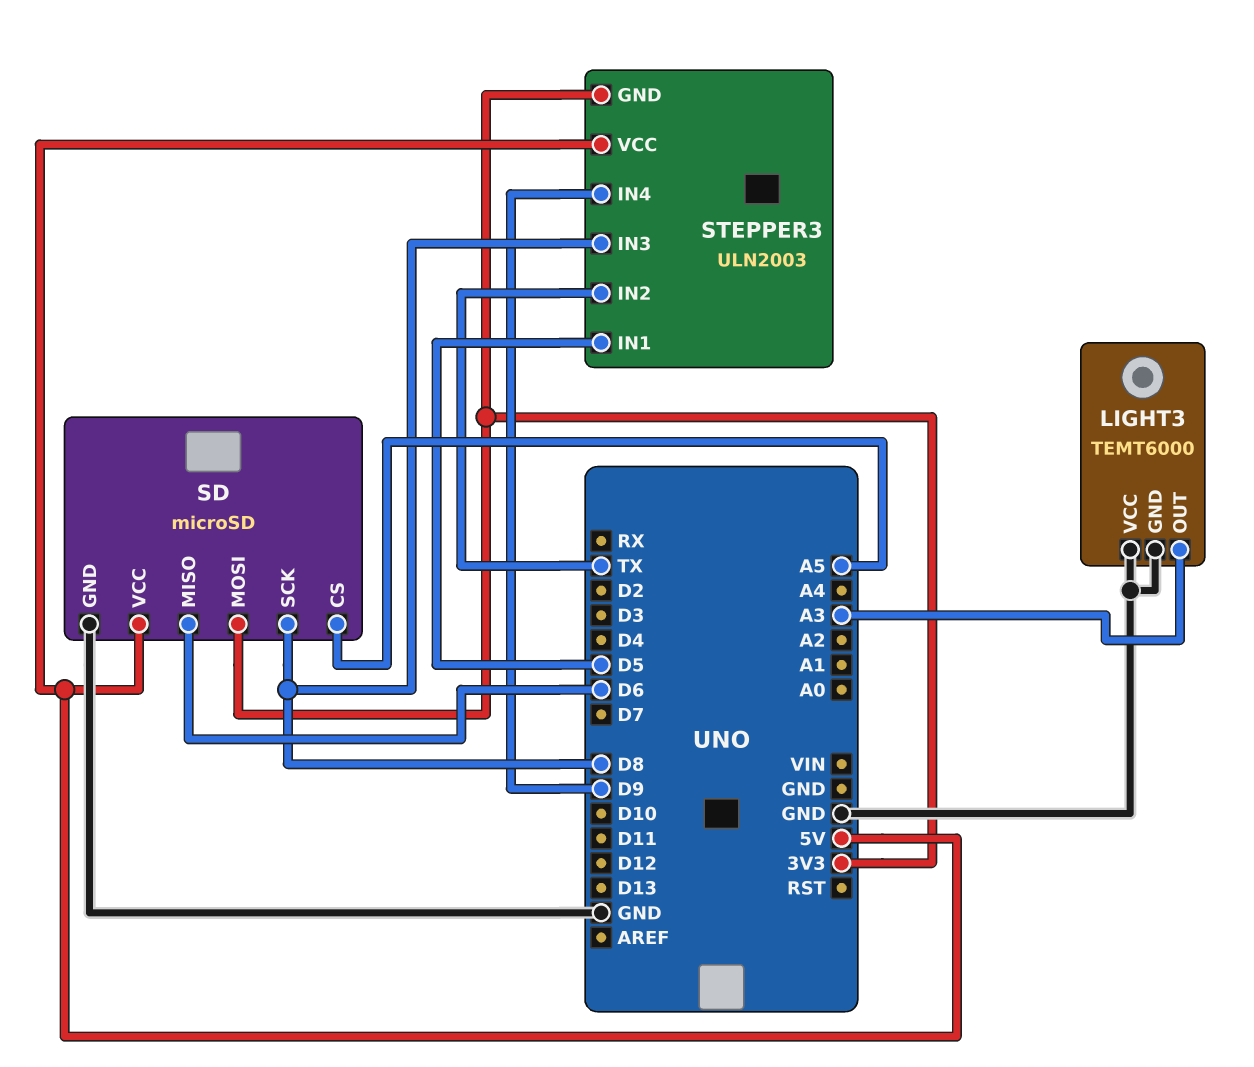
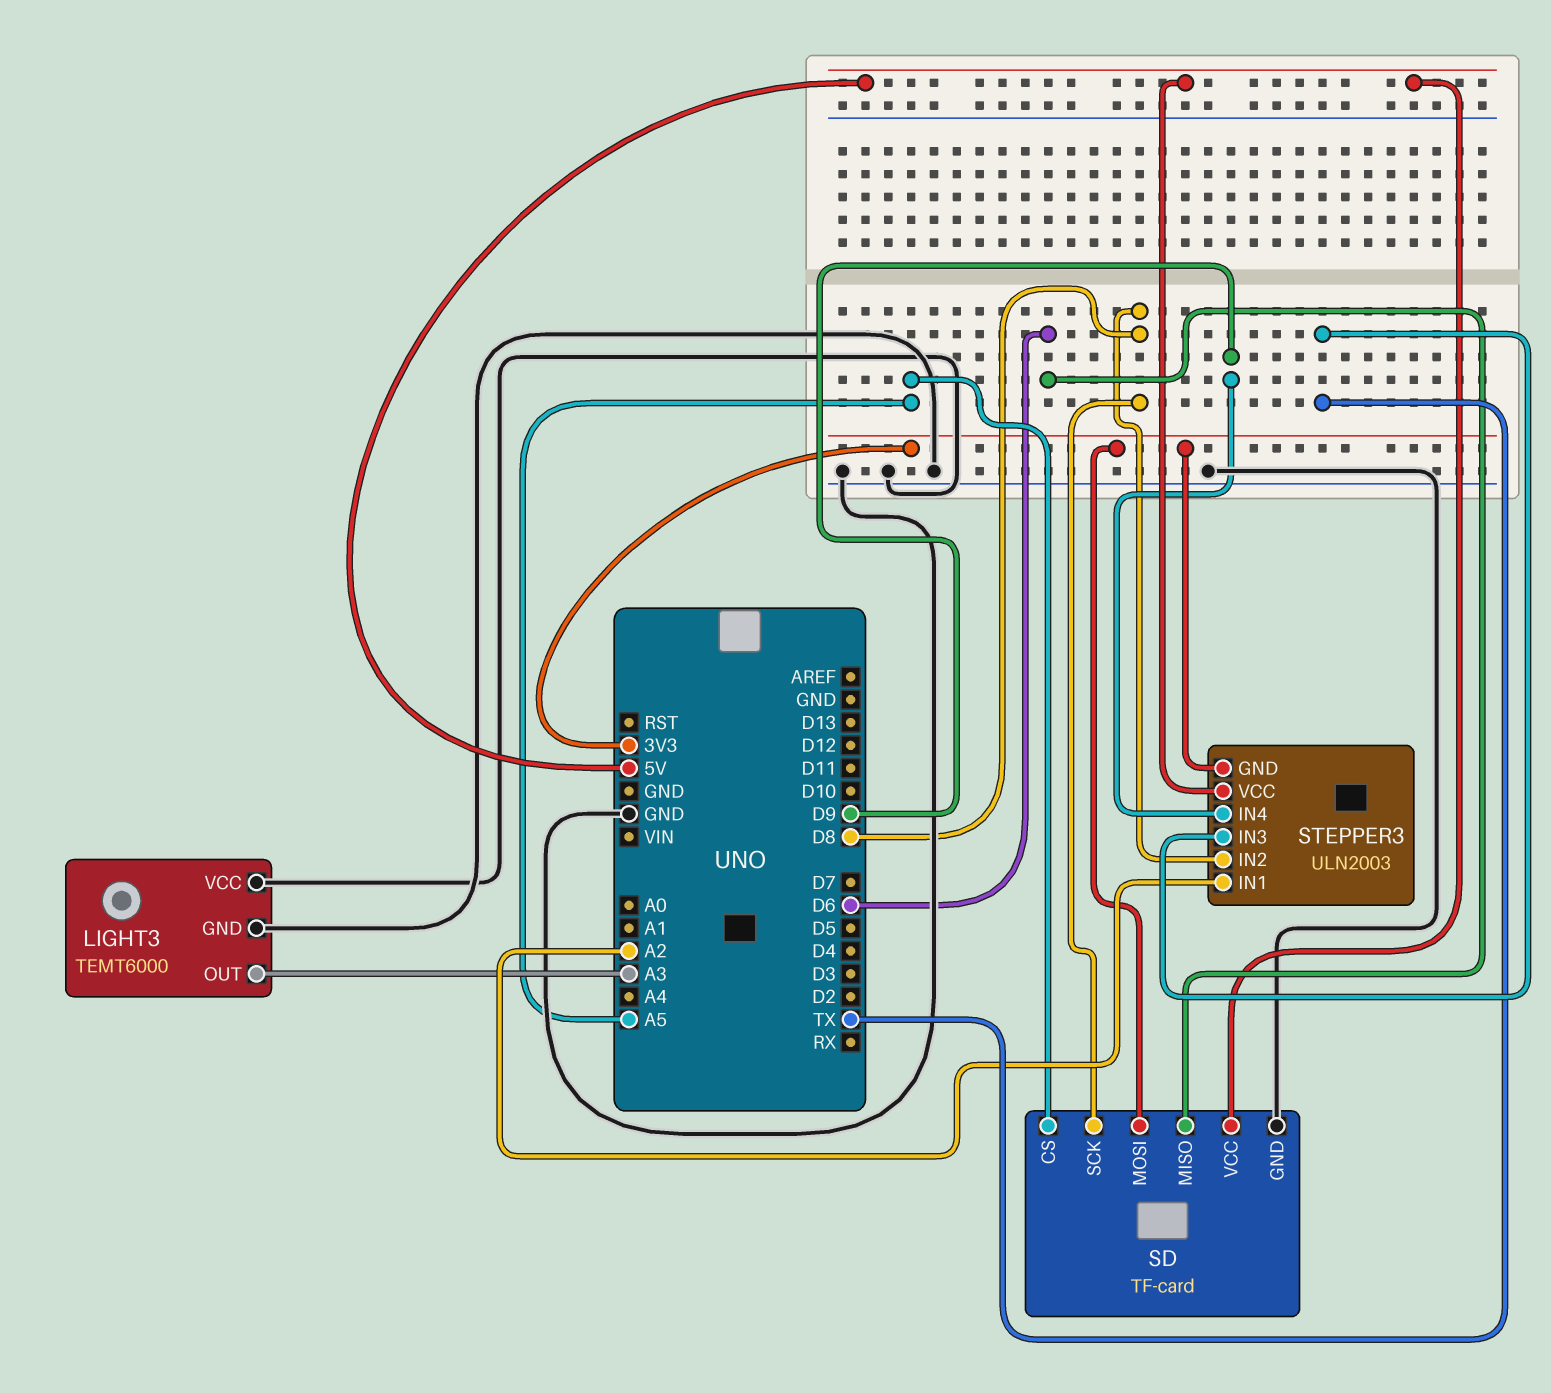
SD: microSD -> TF-card
STEPPER3 pin IN1: D5 -> A2
STEPPER3 pin IN2: TX -> D8
STEPPER3 pin IN3: D8 -> TX

